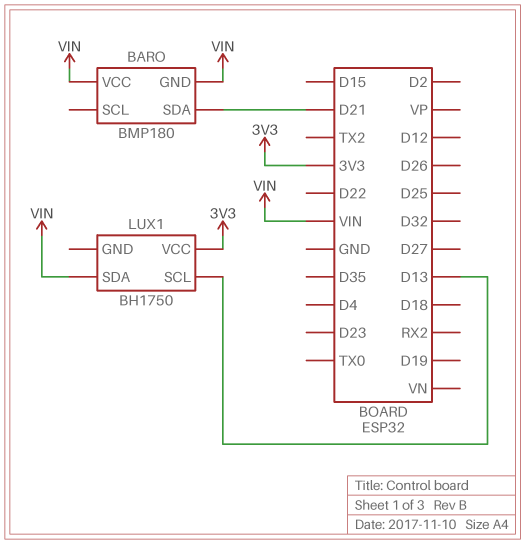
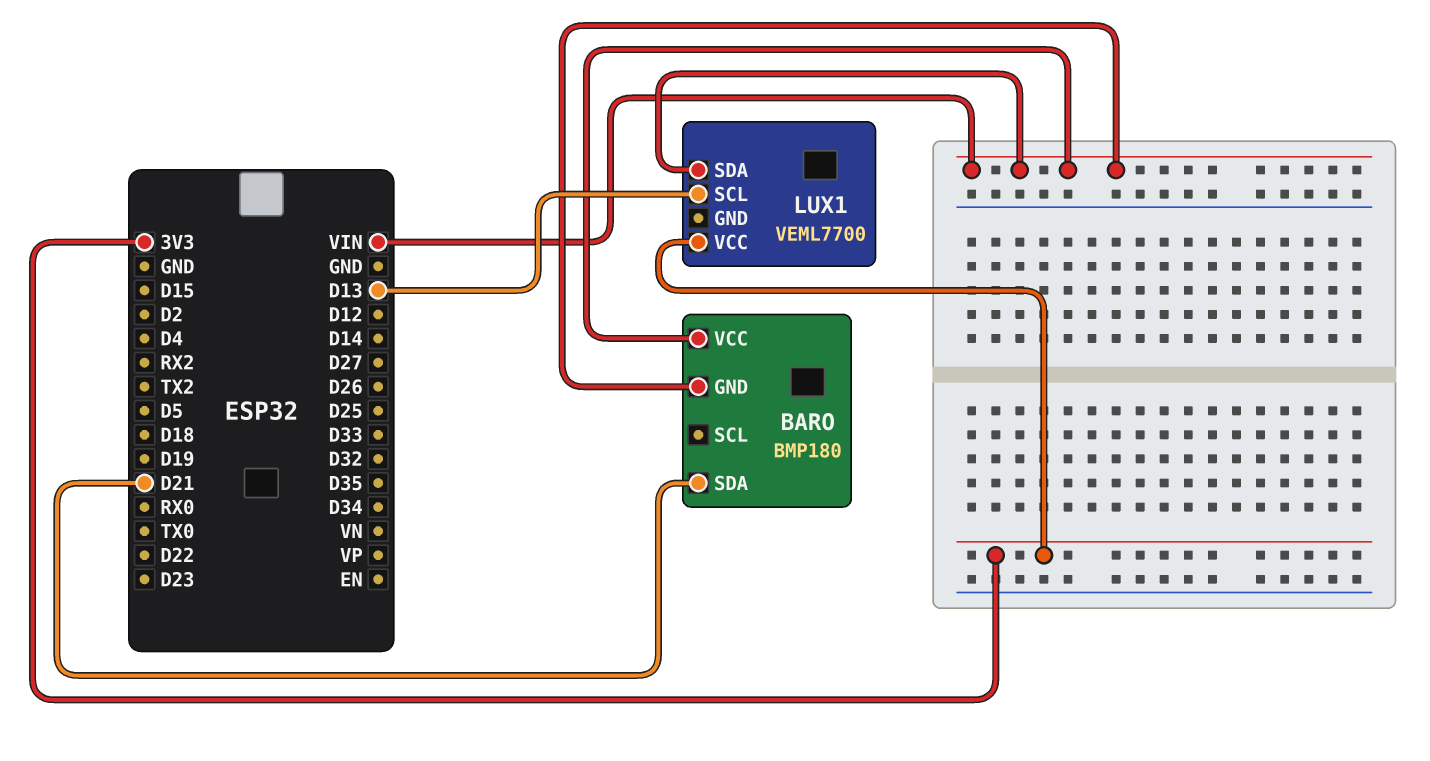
LUX1: BH1750 -> VEML7700

